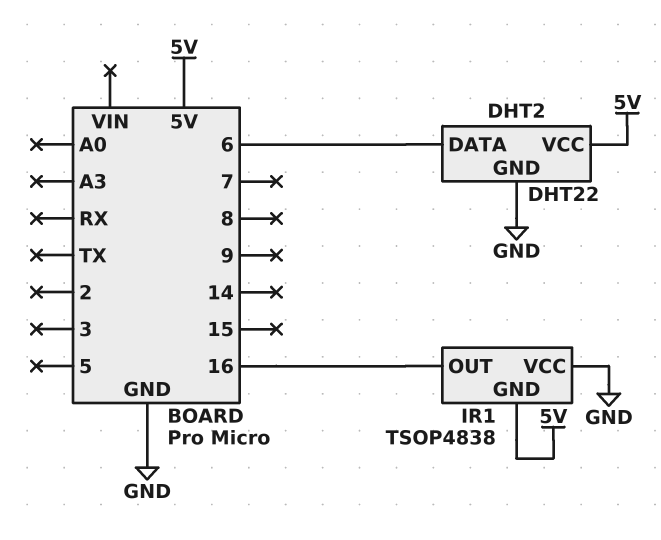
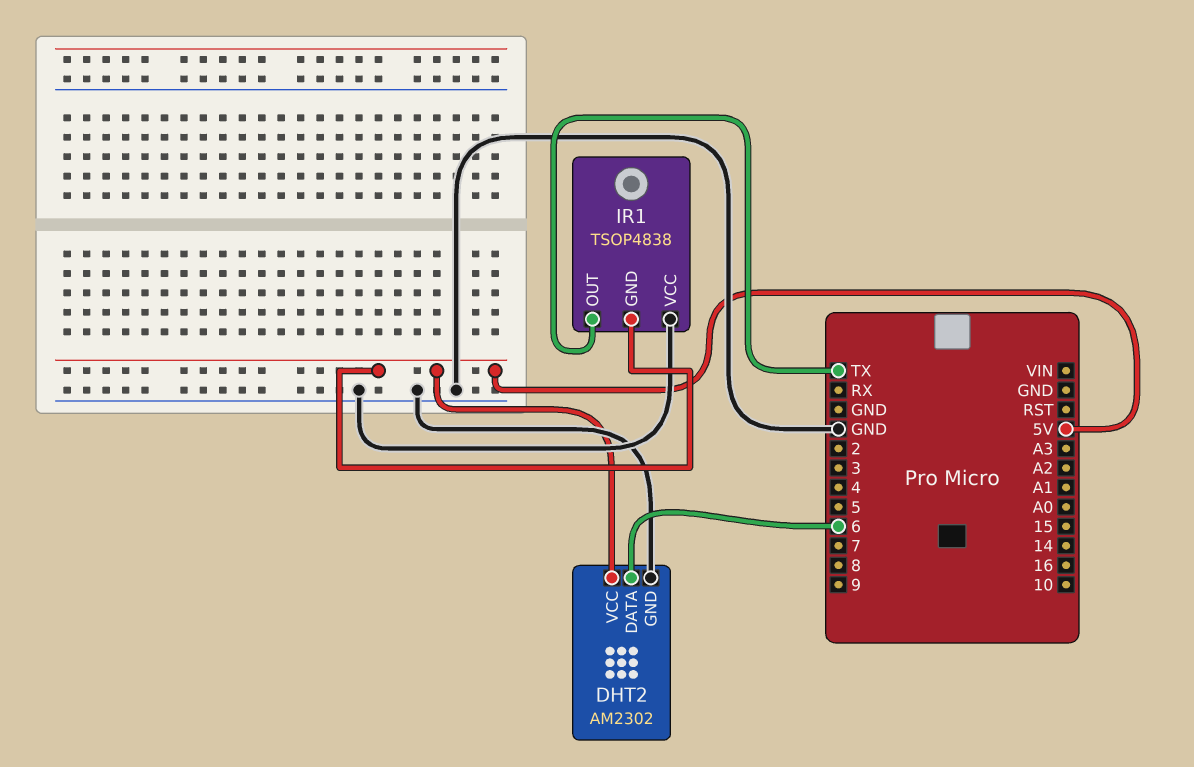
DHT2: DHT22 -> AM2302
IR1 pin OUT: 16 -> TX

